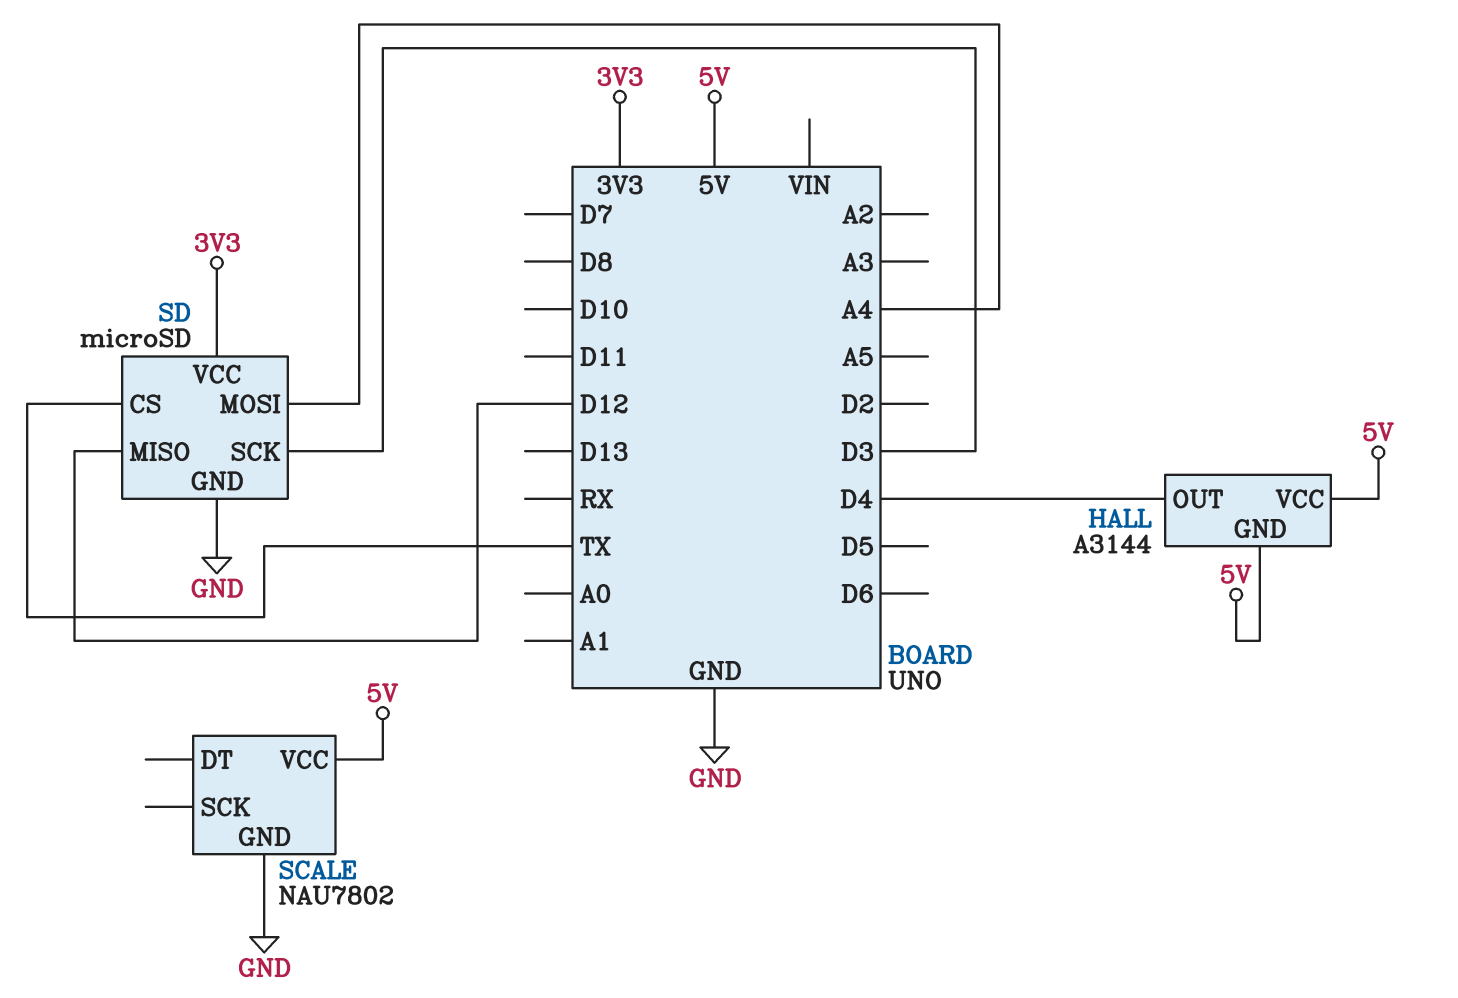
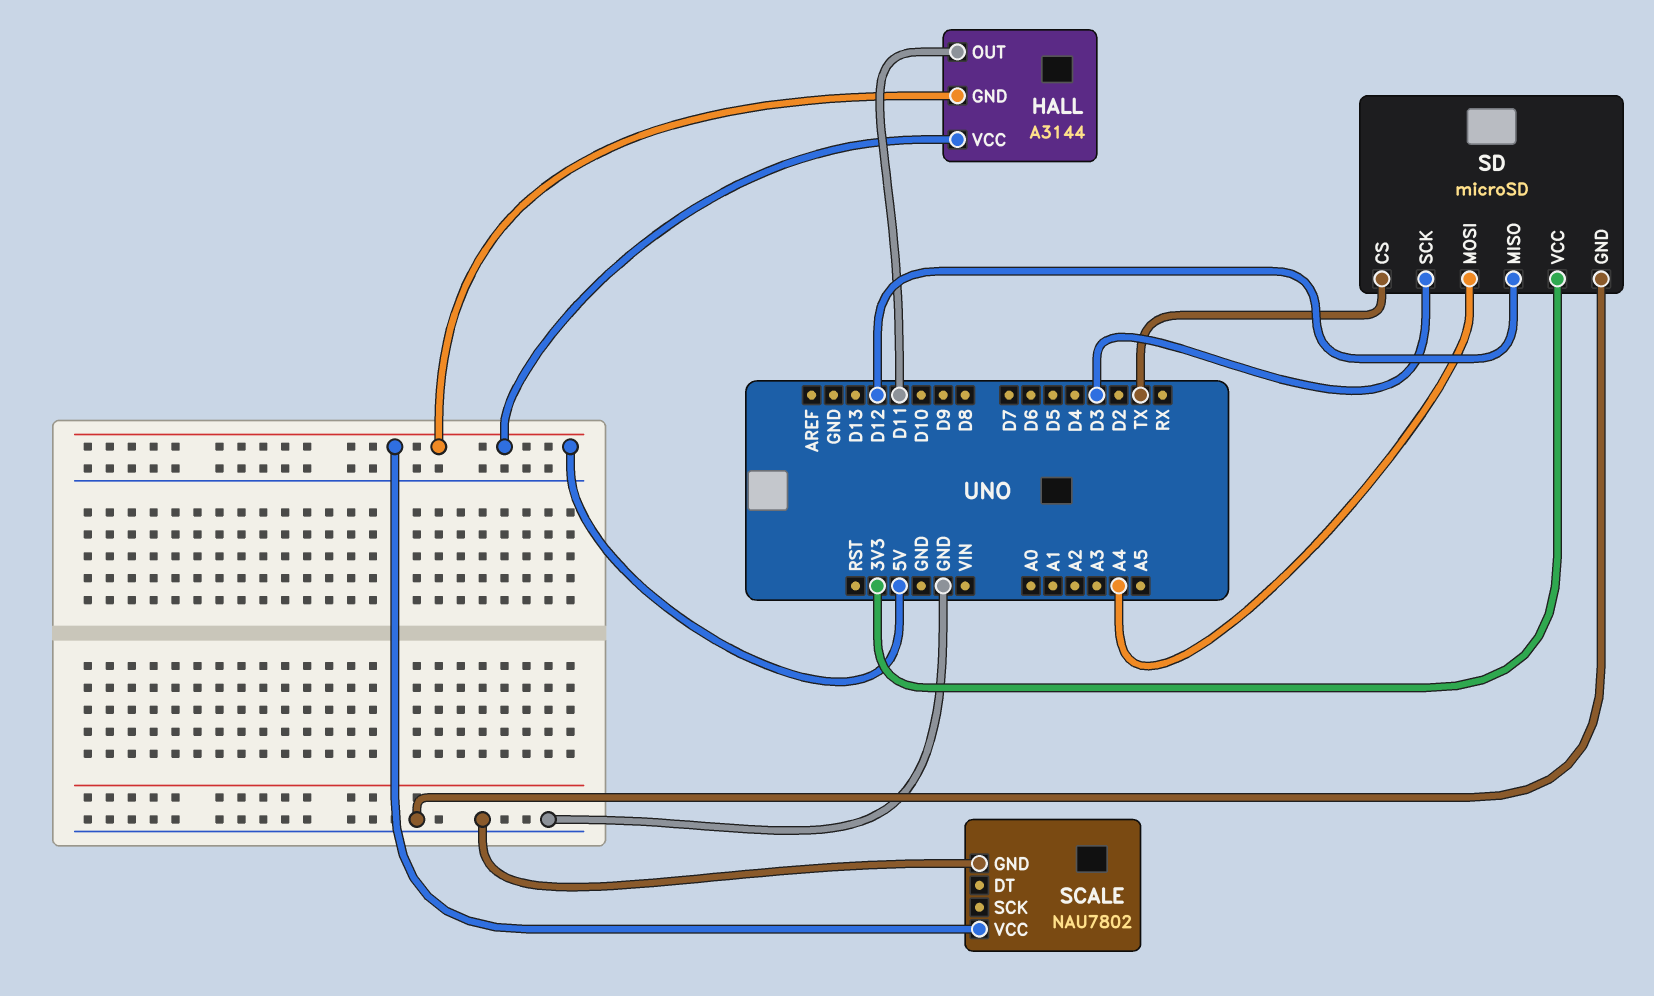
HALL pin OUT: D4 -> D11

